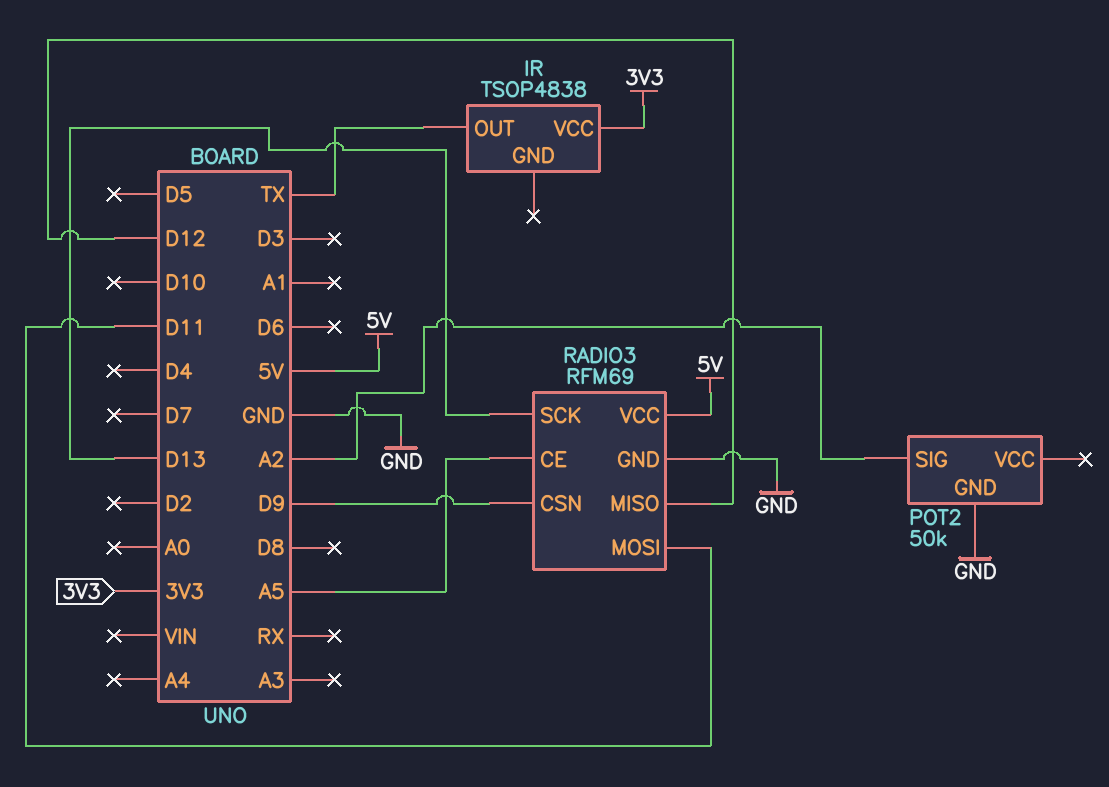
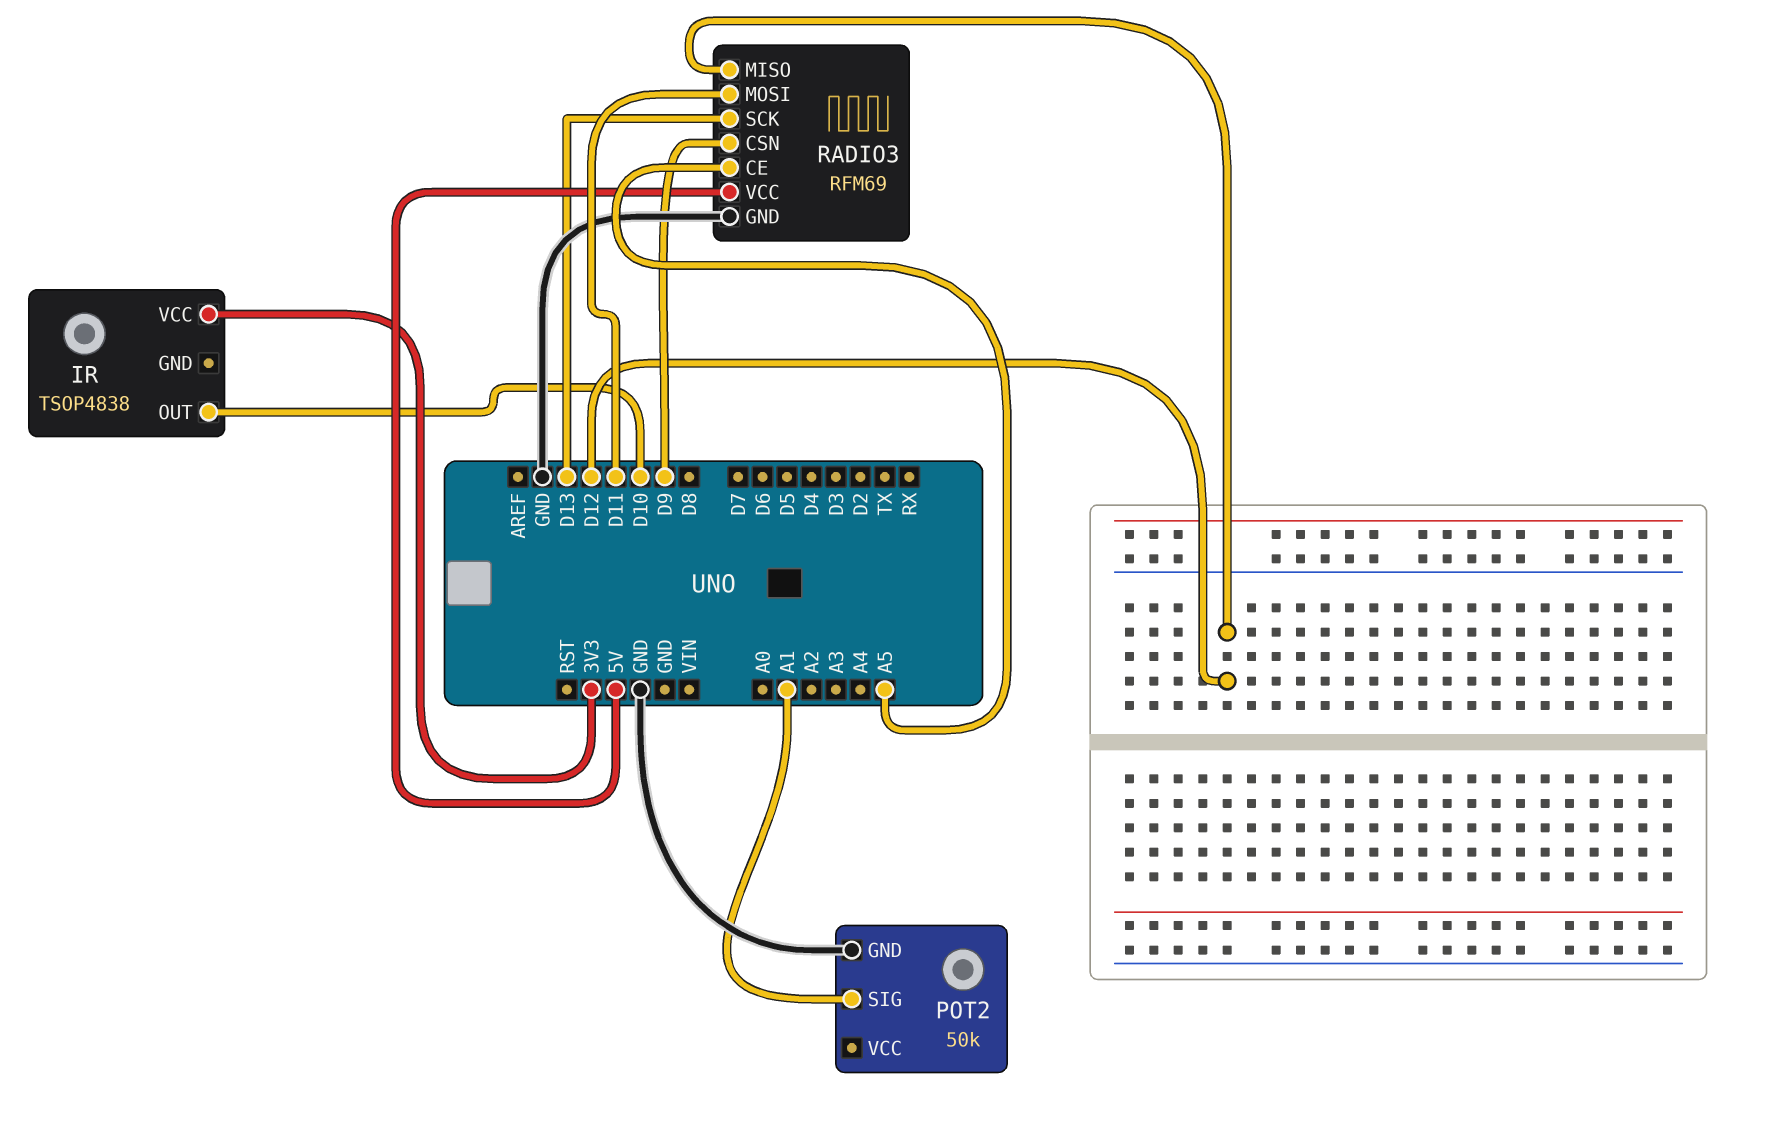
IR pin OUT: TX -> D10
POT2 pin SIG: A2 -> A1

